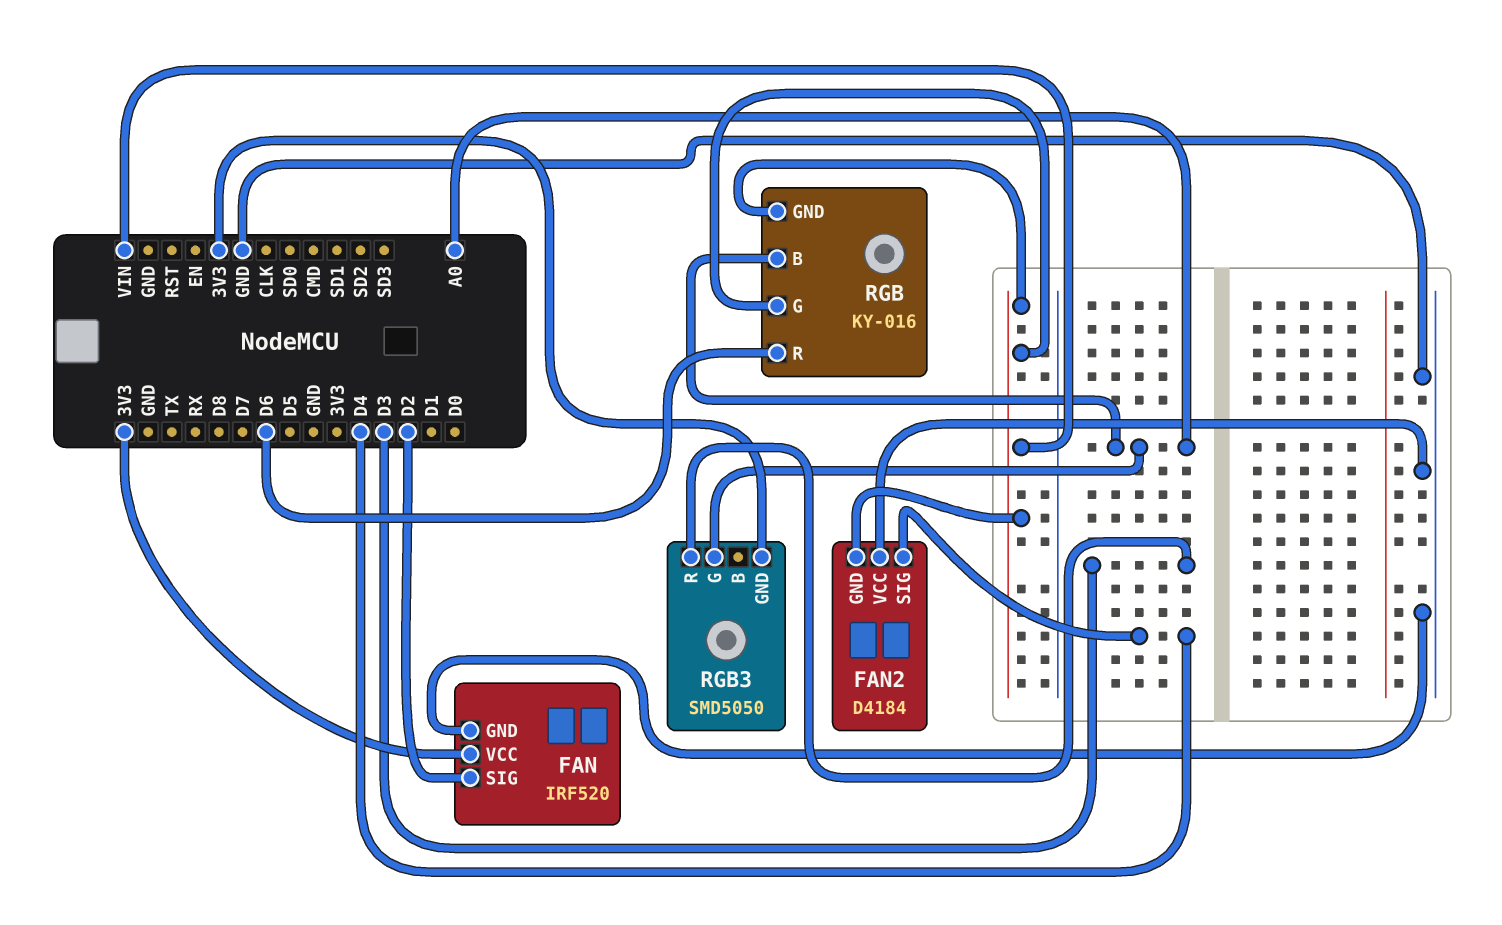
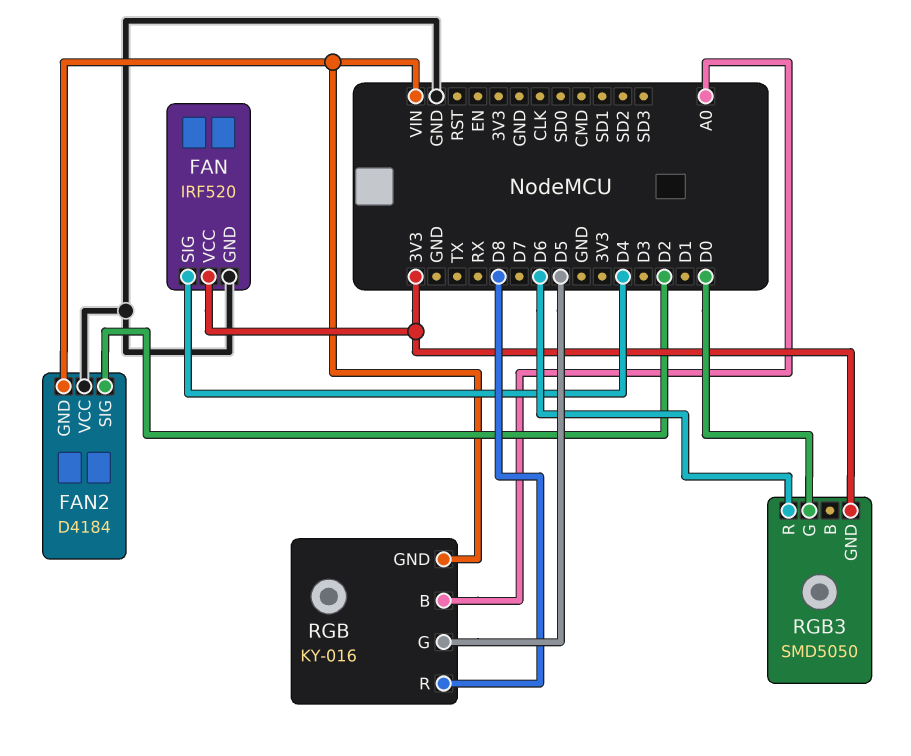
FAN pin SIG: D2 -> D4
FAN2 pin SIG: D4 -> D2
RGB pin G: VIN -> D5
RGB pin R: D6 -> D8
RGB3 pin G: A0 -> D0
RGB3 pin R: D3 -> D6

